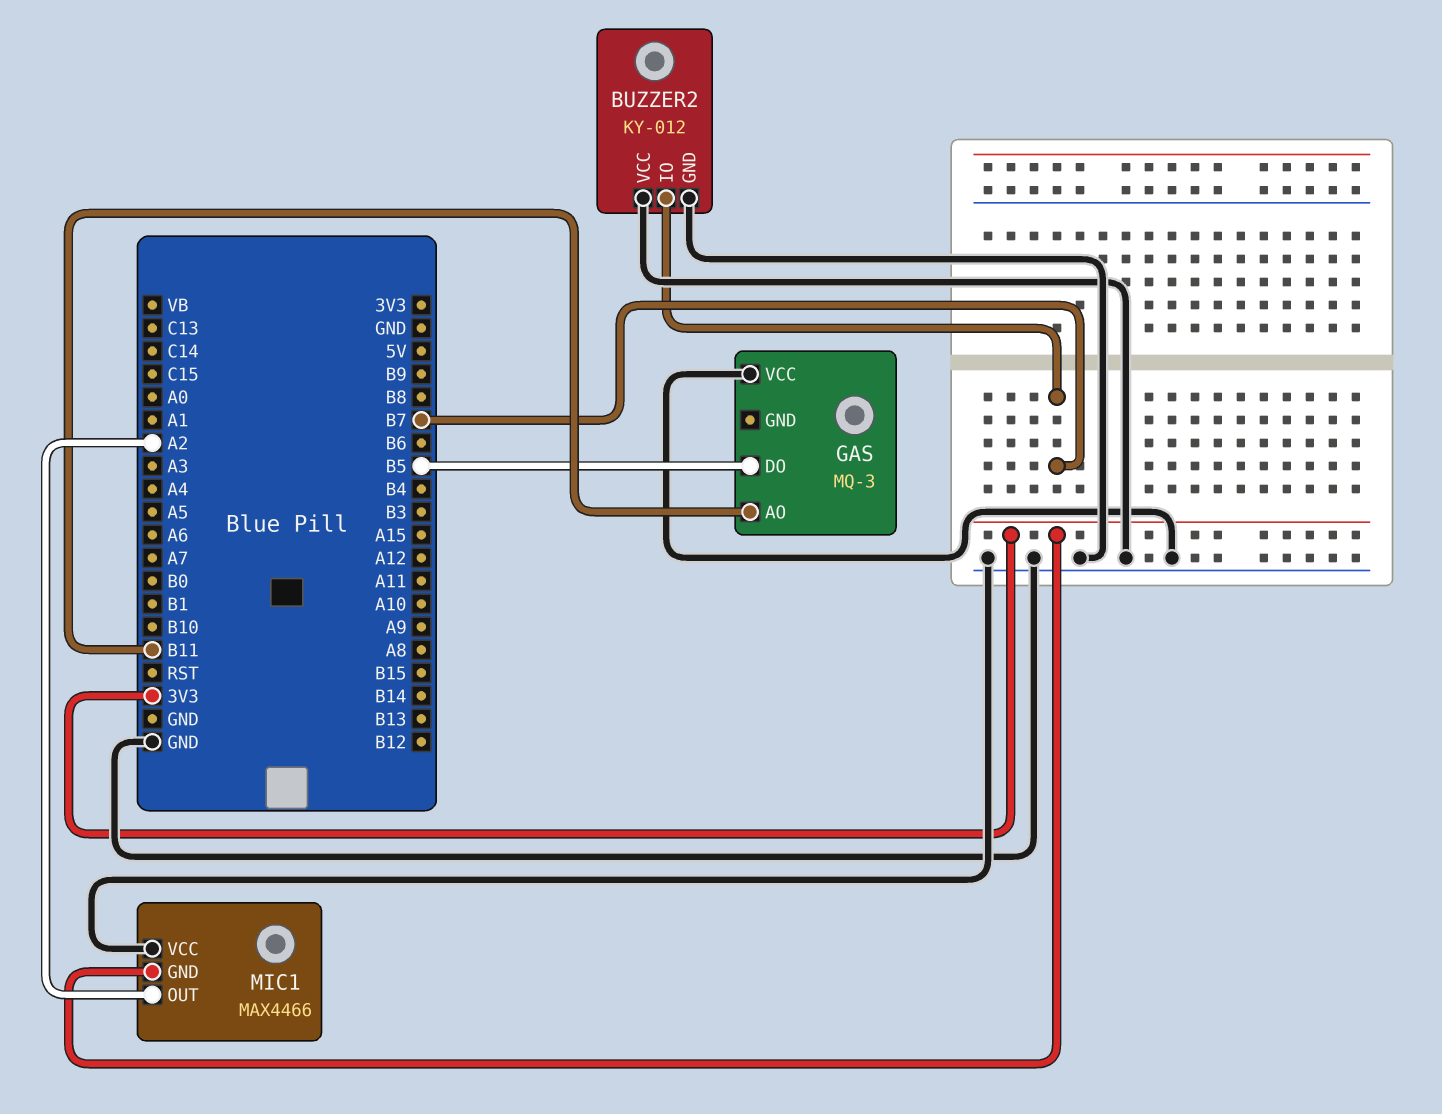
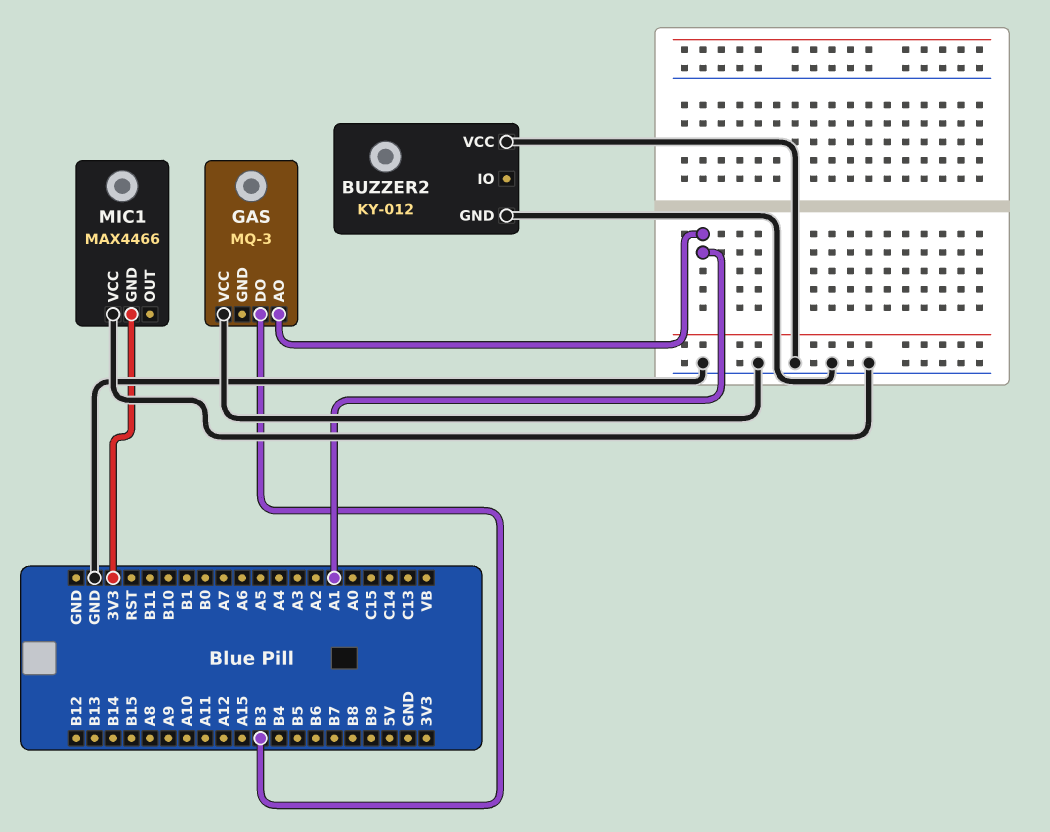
BUZZER2 pin IO: B7 -> none
GAS pin AO: B11 -> A1
GAS pin DO: B5 -> B3
MIC1 pin OUT: A2 -> none

